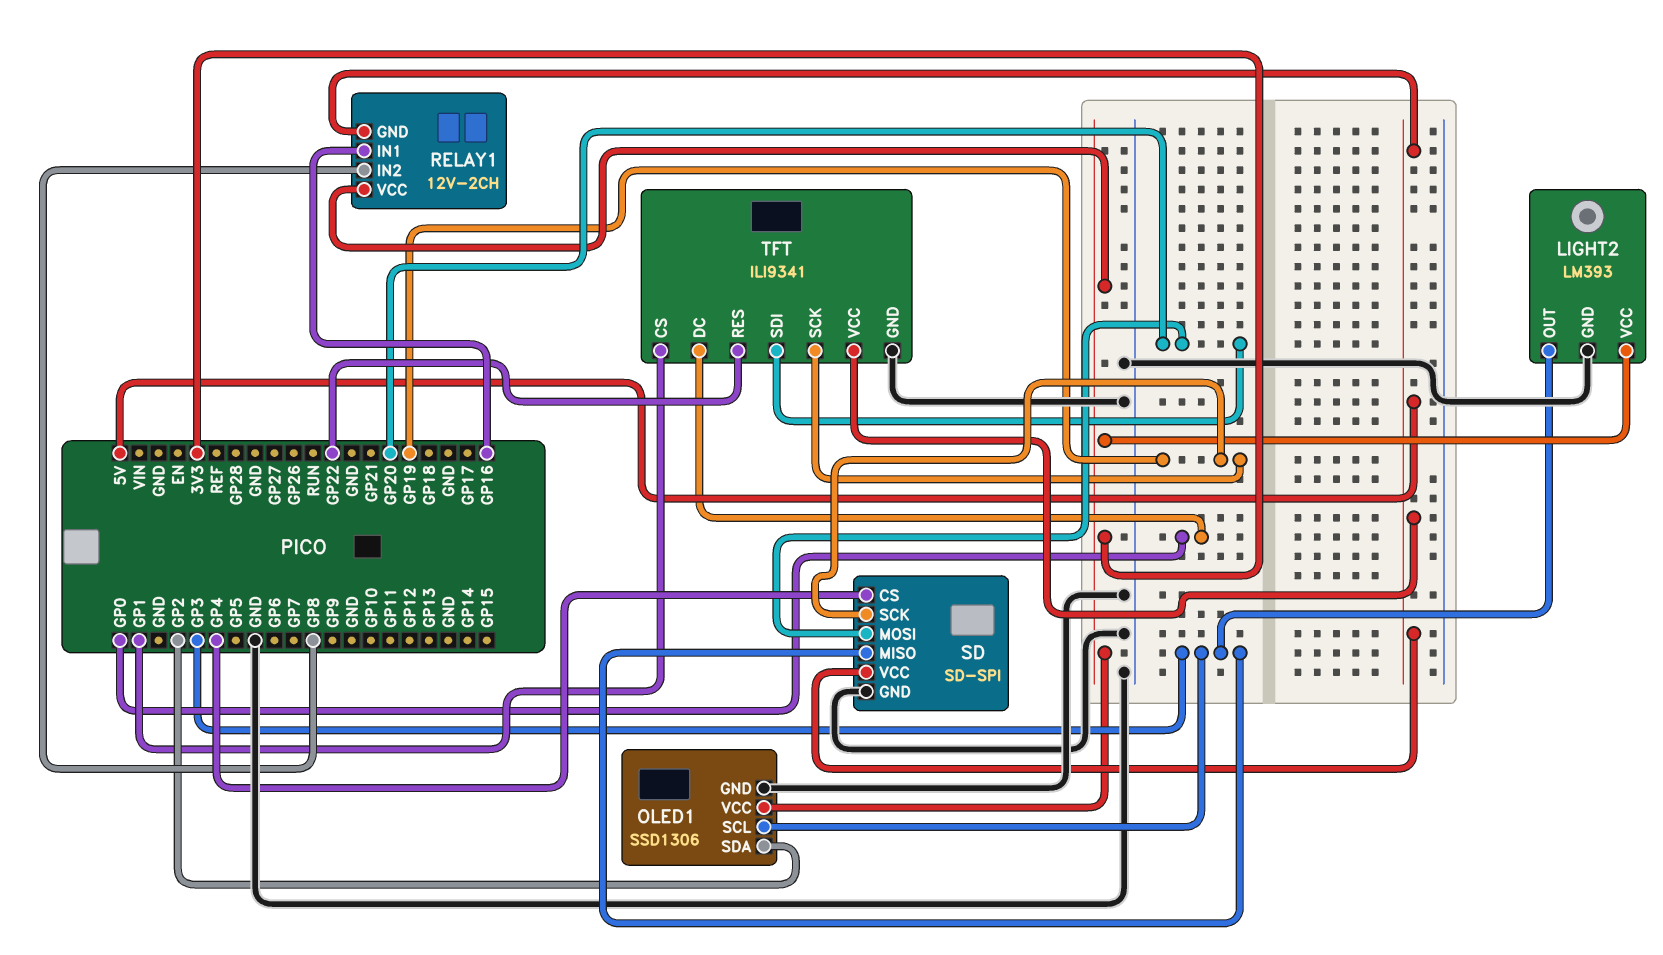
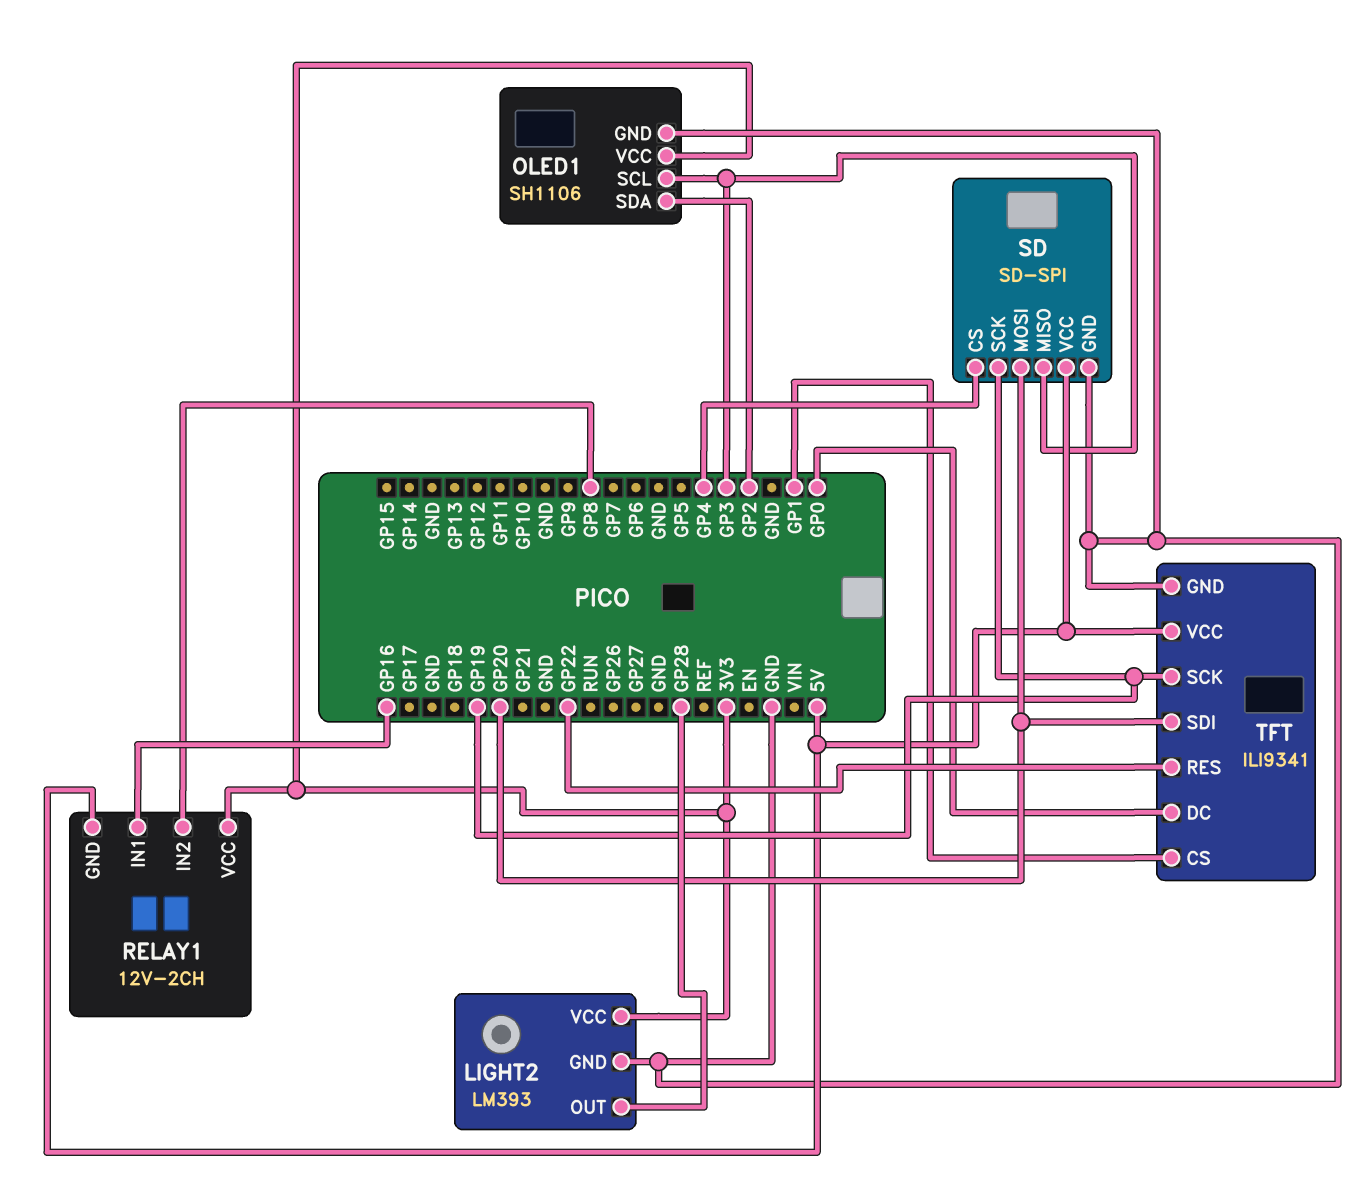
LIGHT2 pin OUT: GP3 -> GP28
OLED1: SSD1306 -> SH1106

